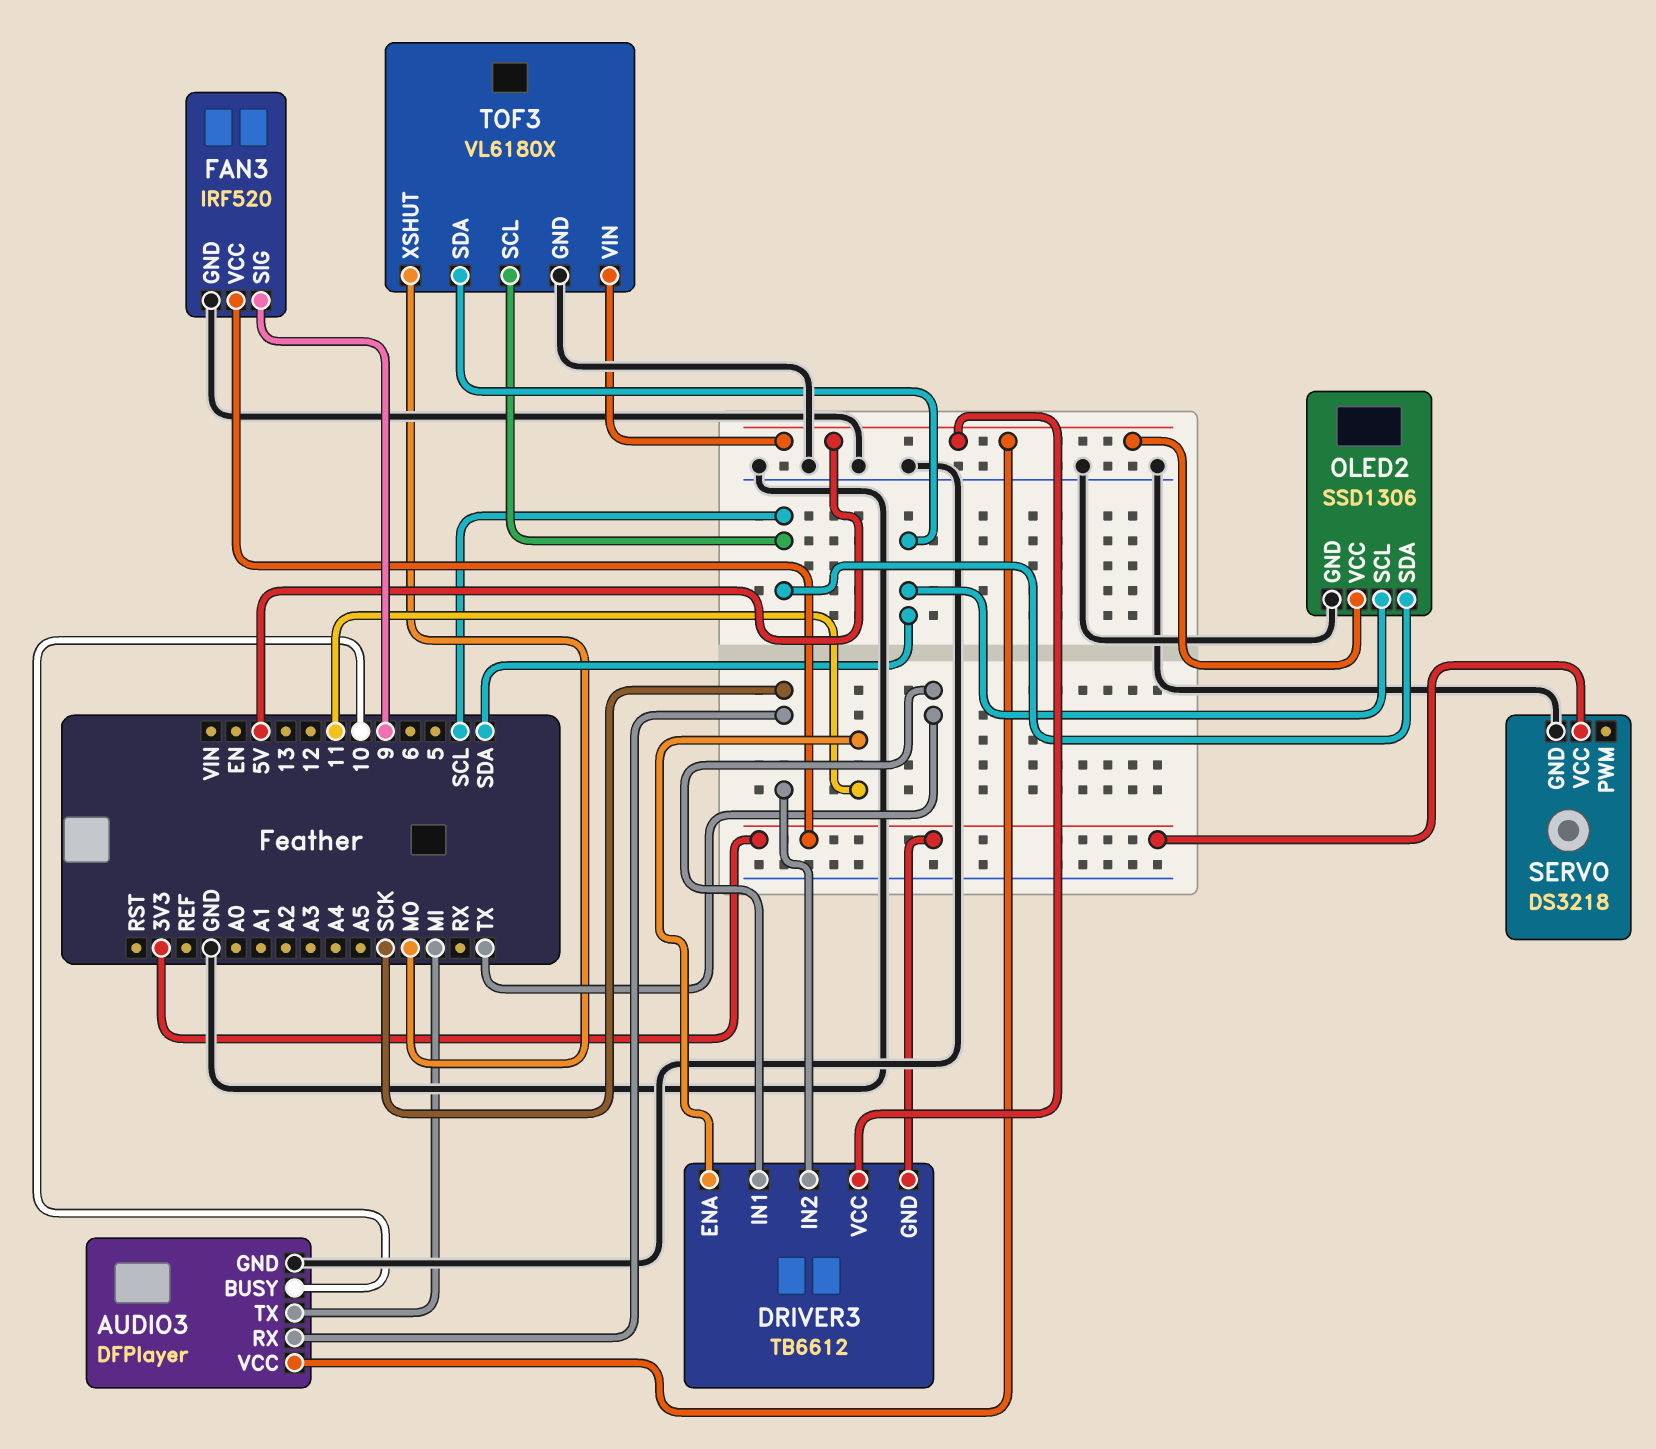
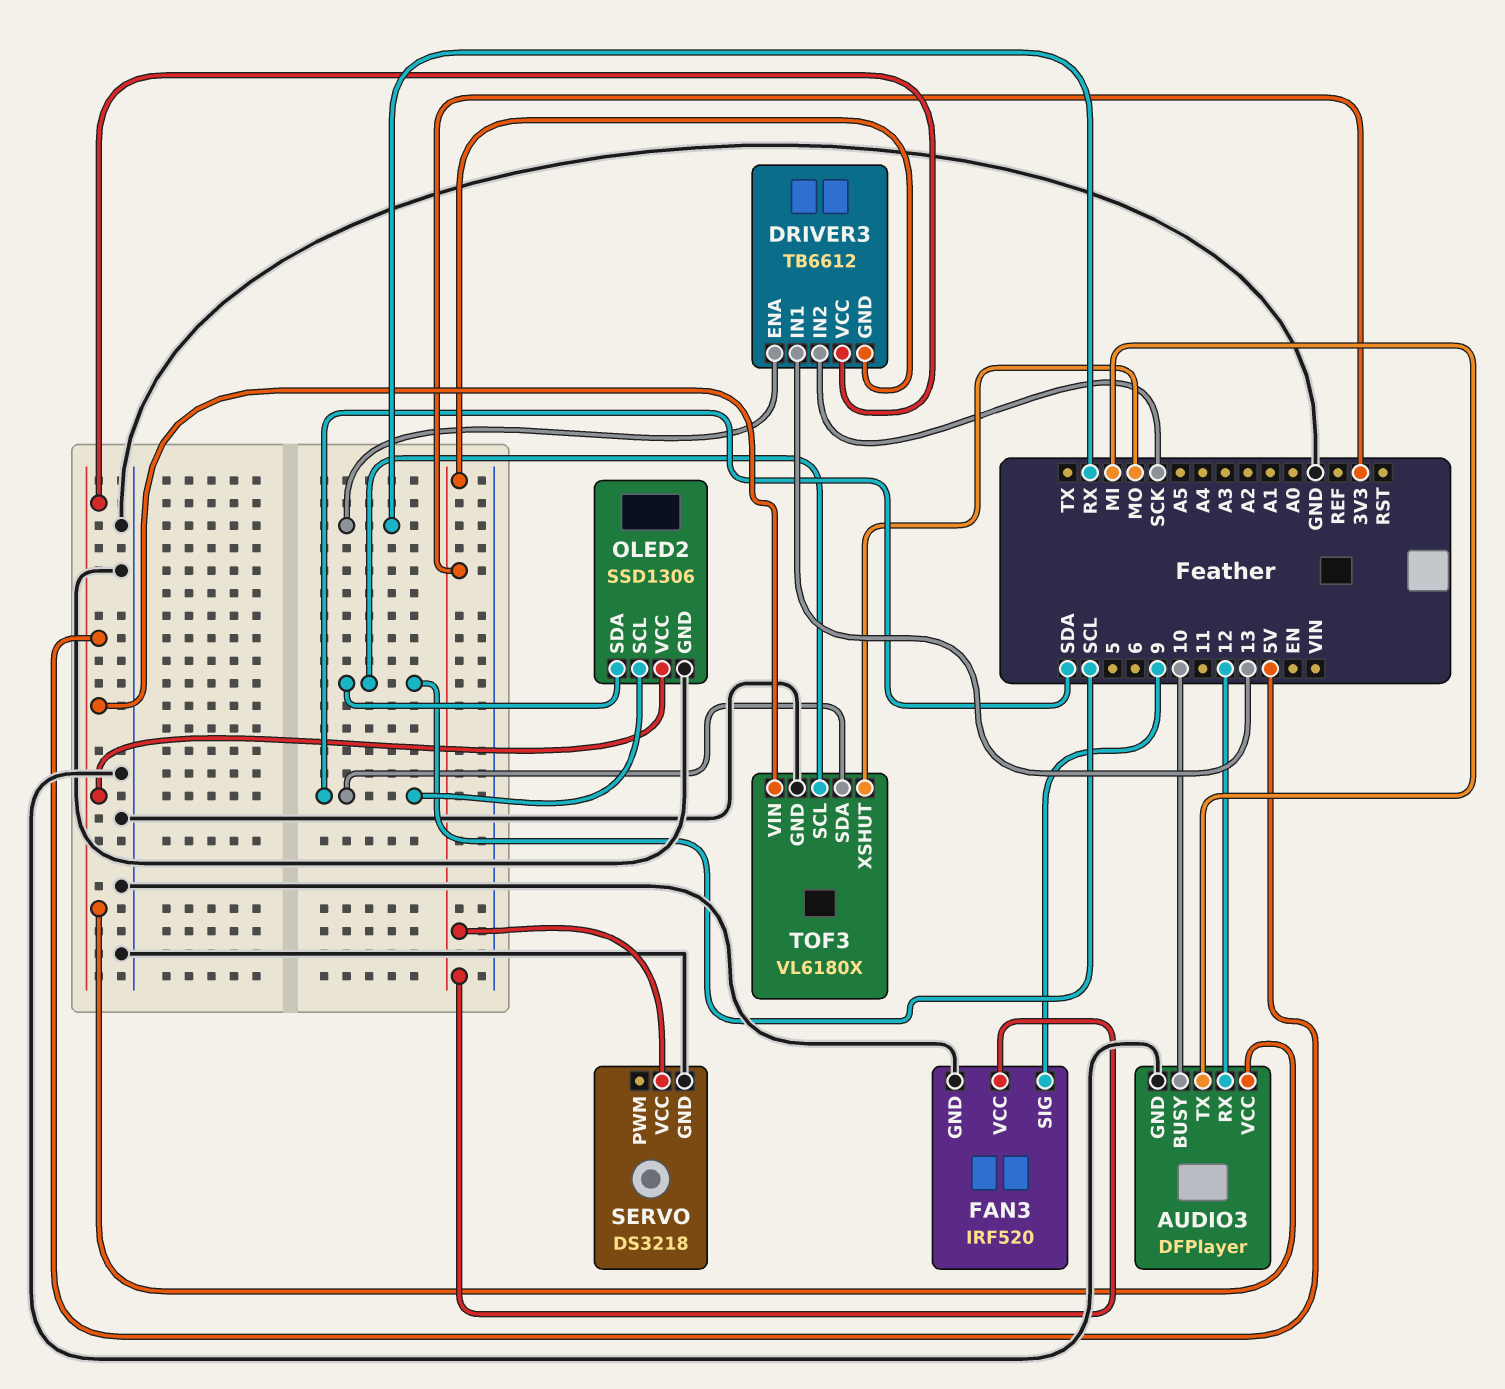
AUDIO3 pin RX: SCK -> 12
DRIVER3 pin ENA: 11 -> RX
DRIVER3 pin IN1: TX -> 13

